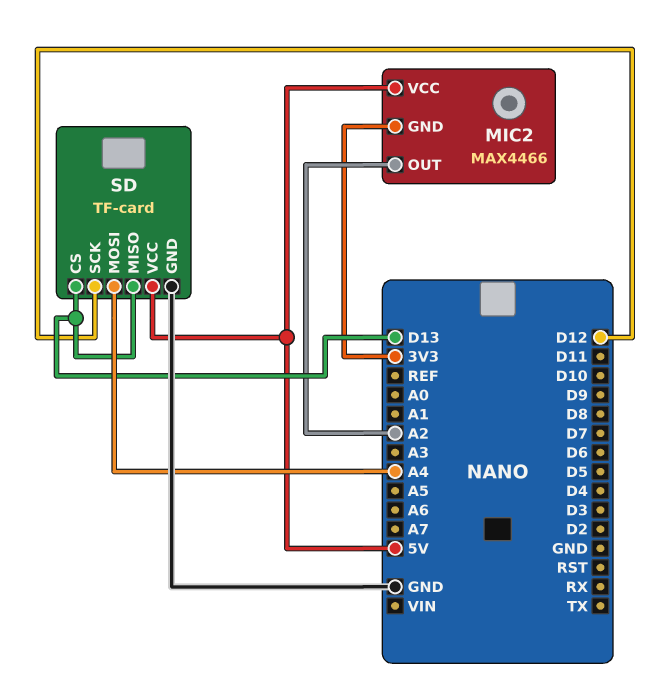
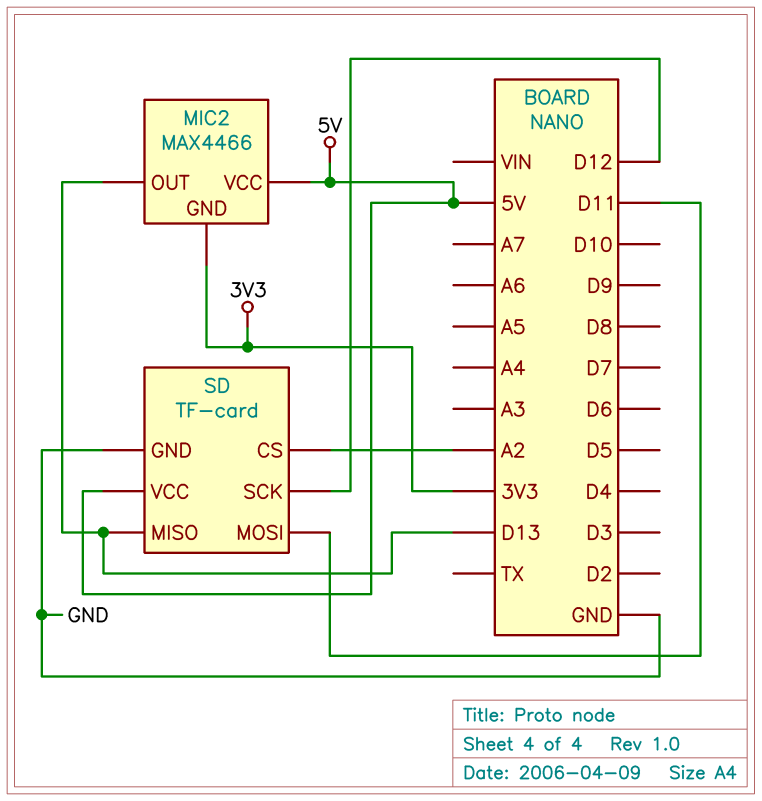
MIC2 pin OUT: A2 -> D13
SD pin CS: D13 -> A2
SD pin MOSI: A4 -> D11

